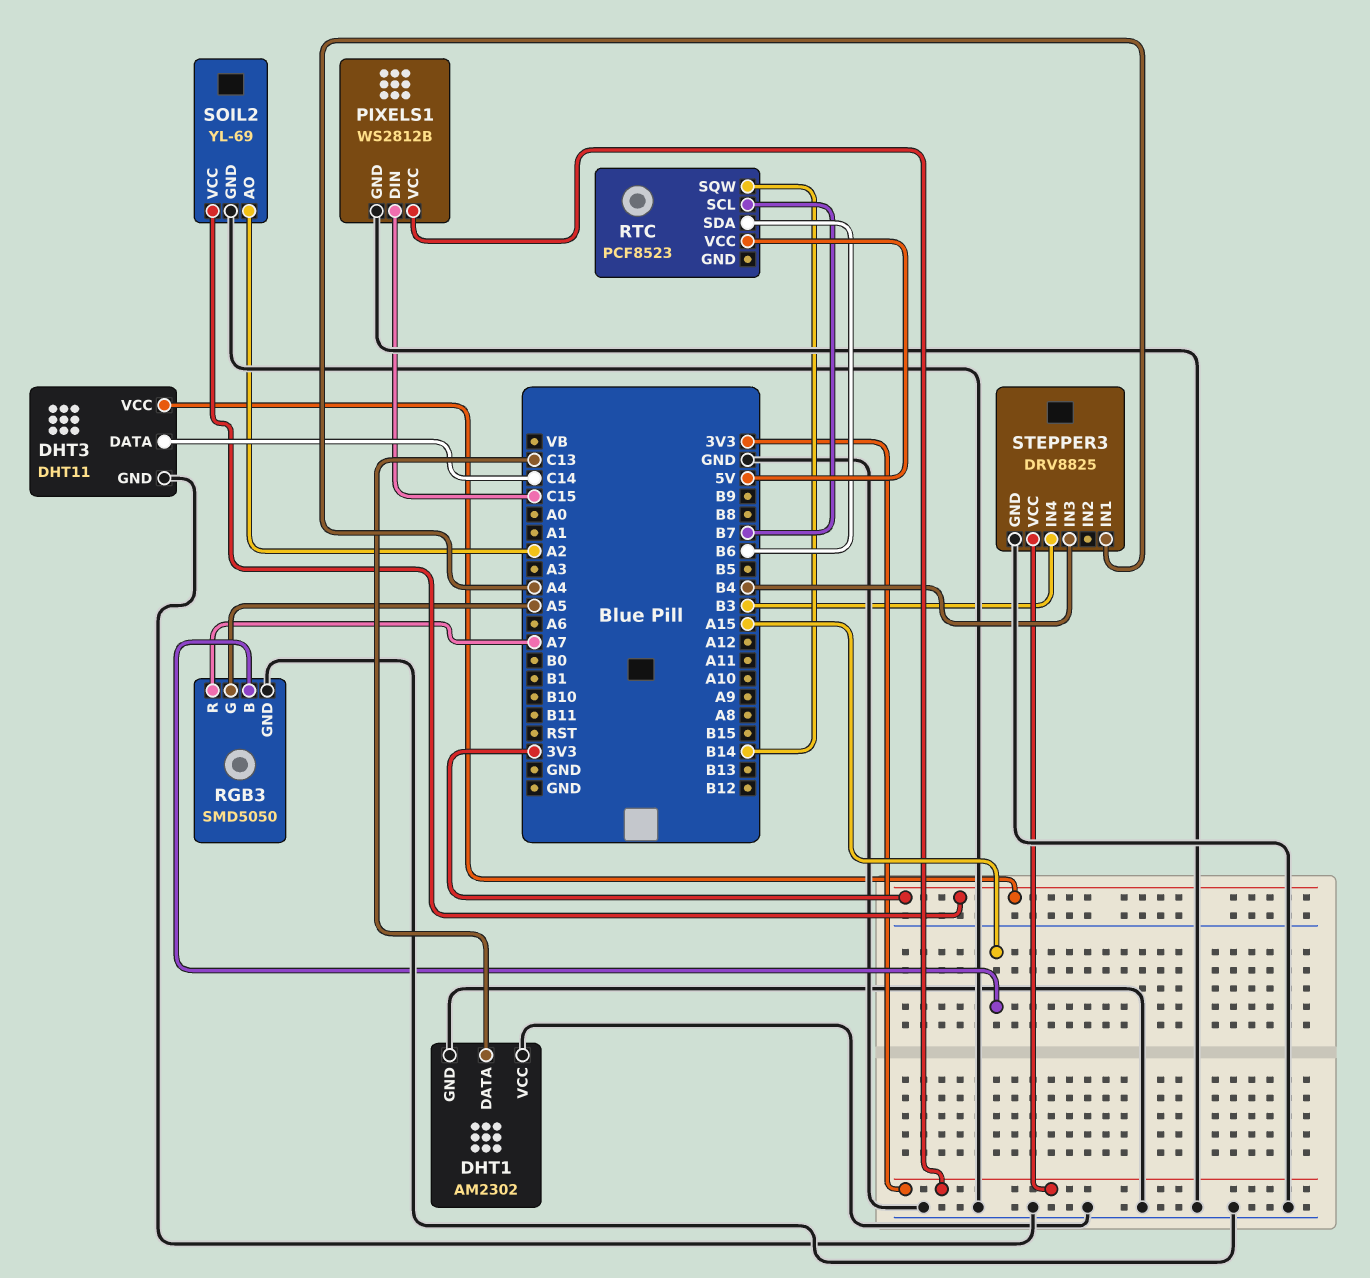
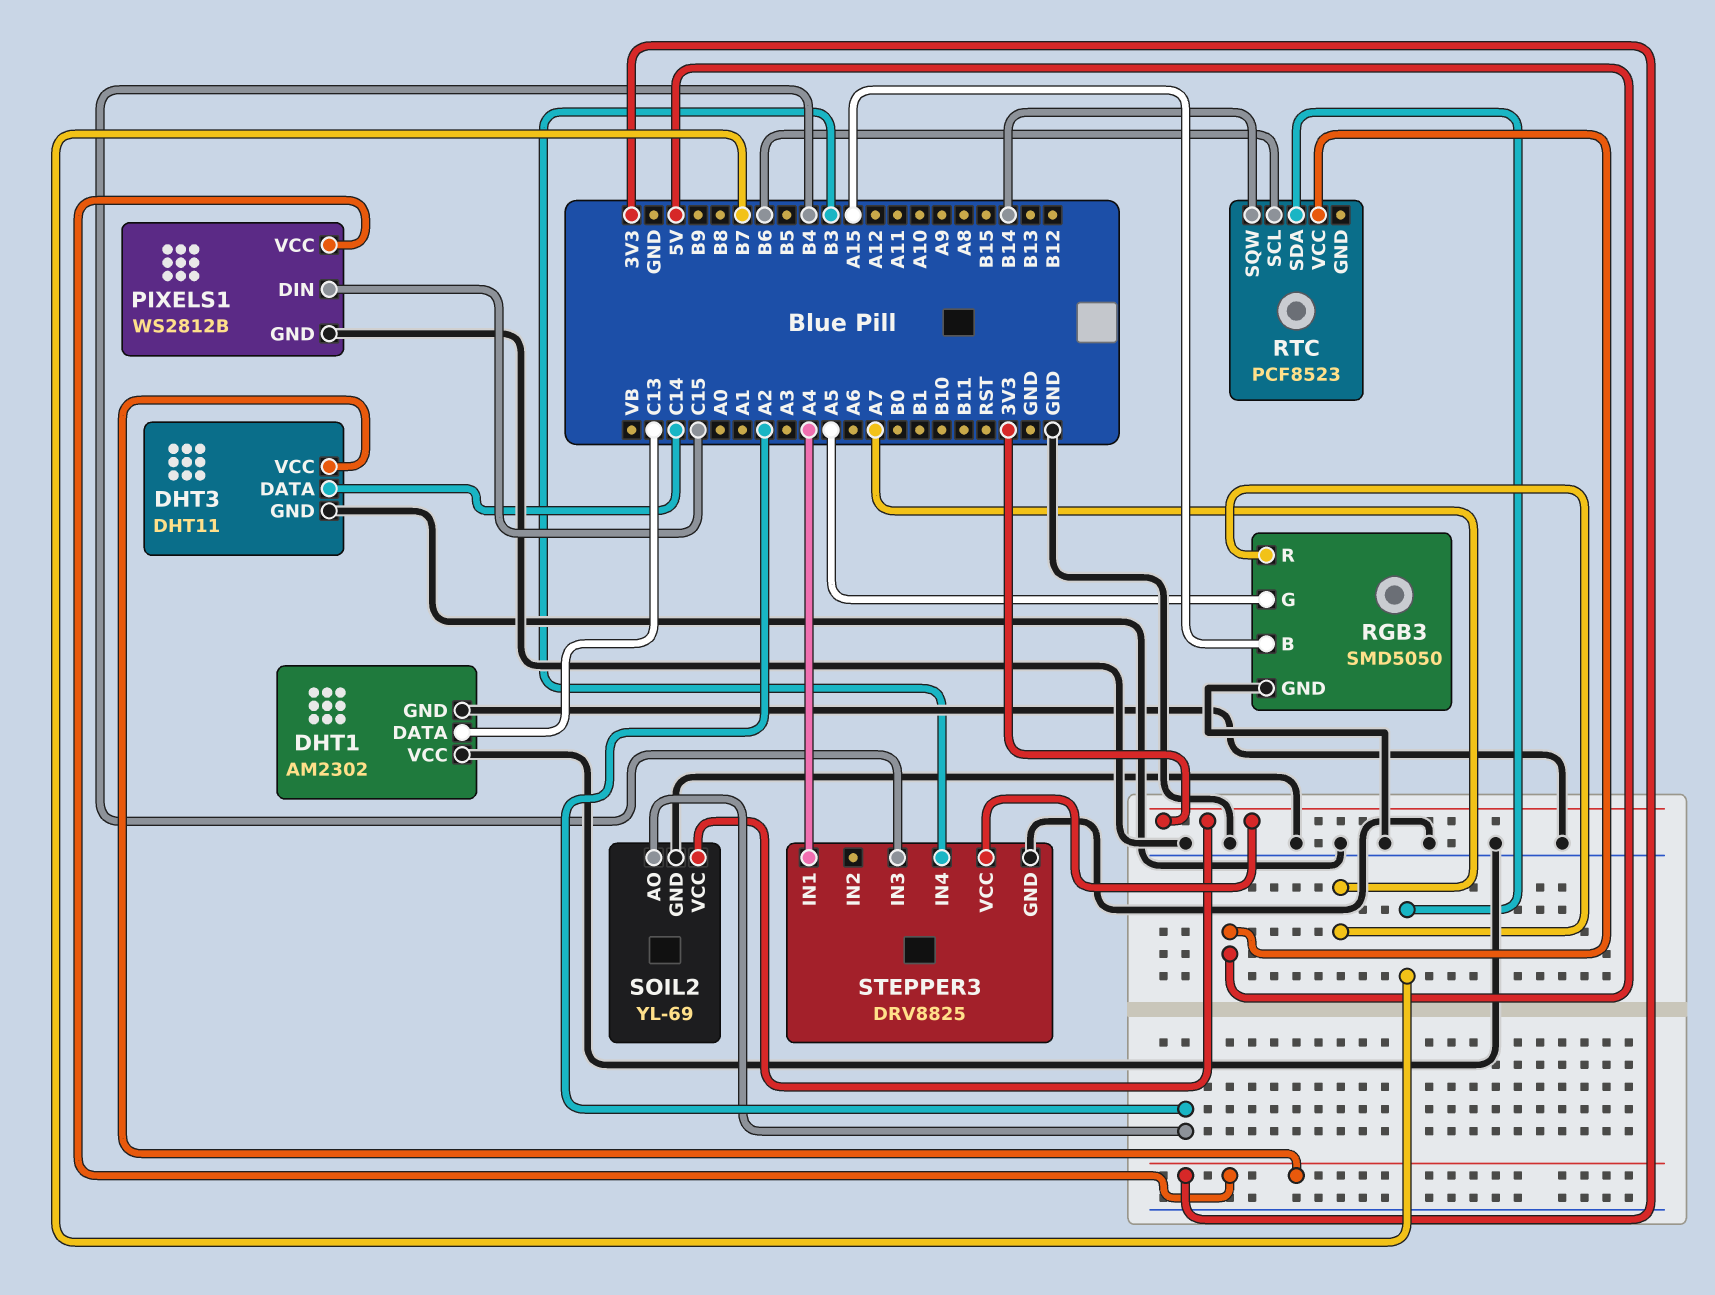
RTC pin SCL: B7 -> B6
RTC pin SDA: B6 -> B7

